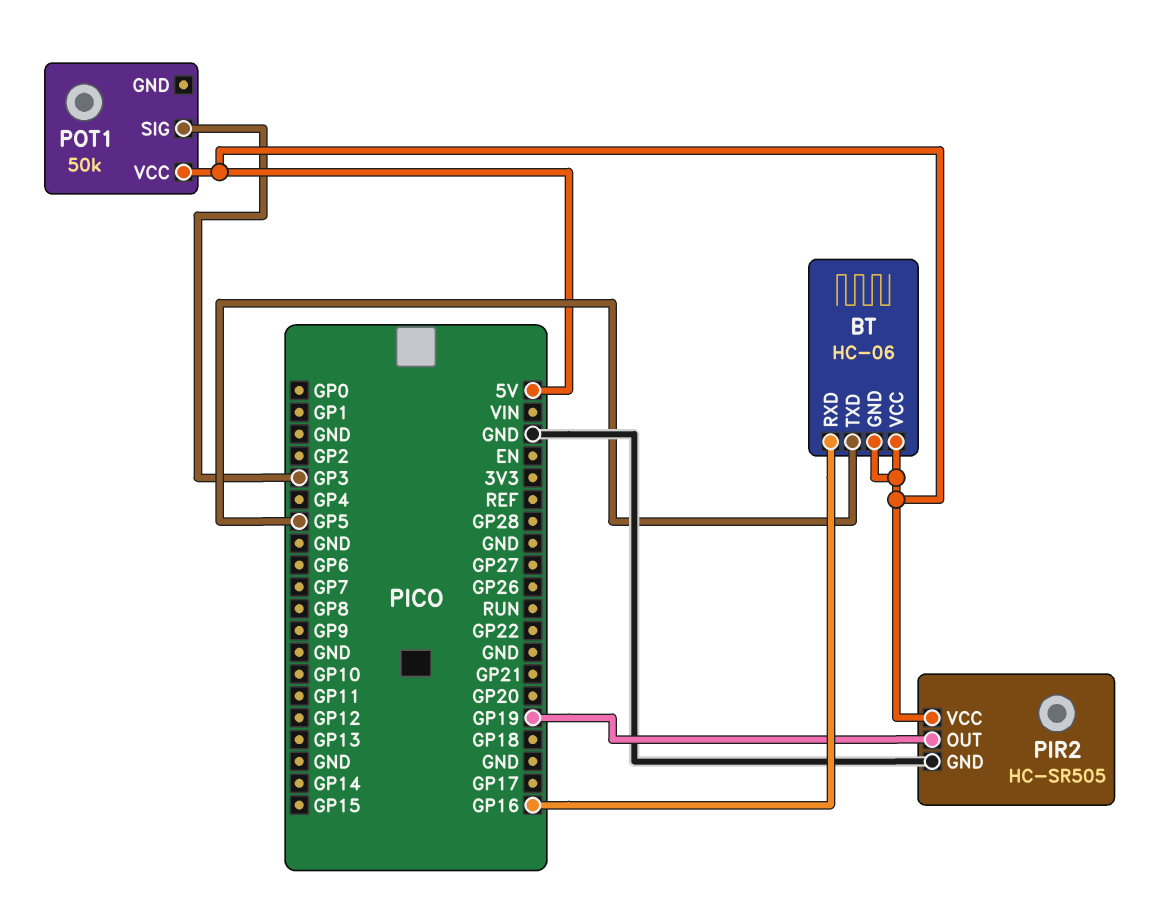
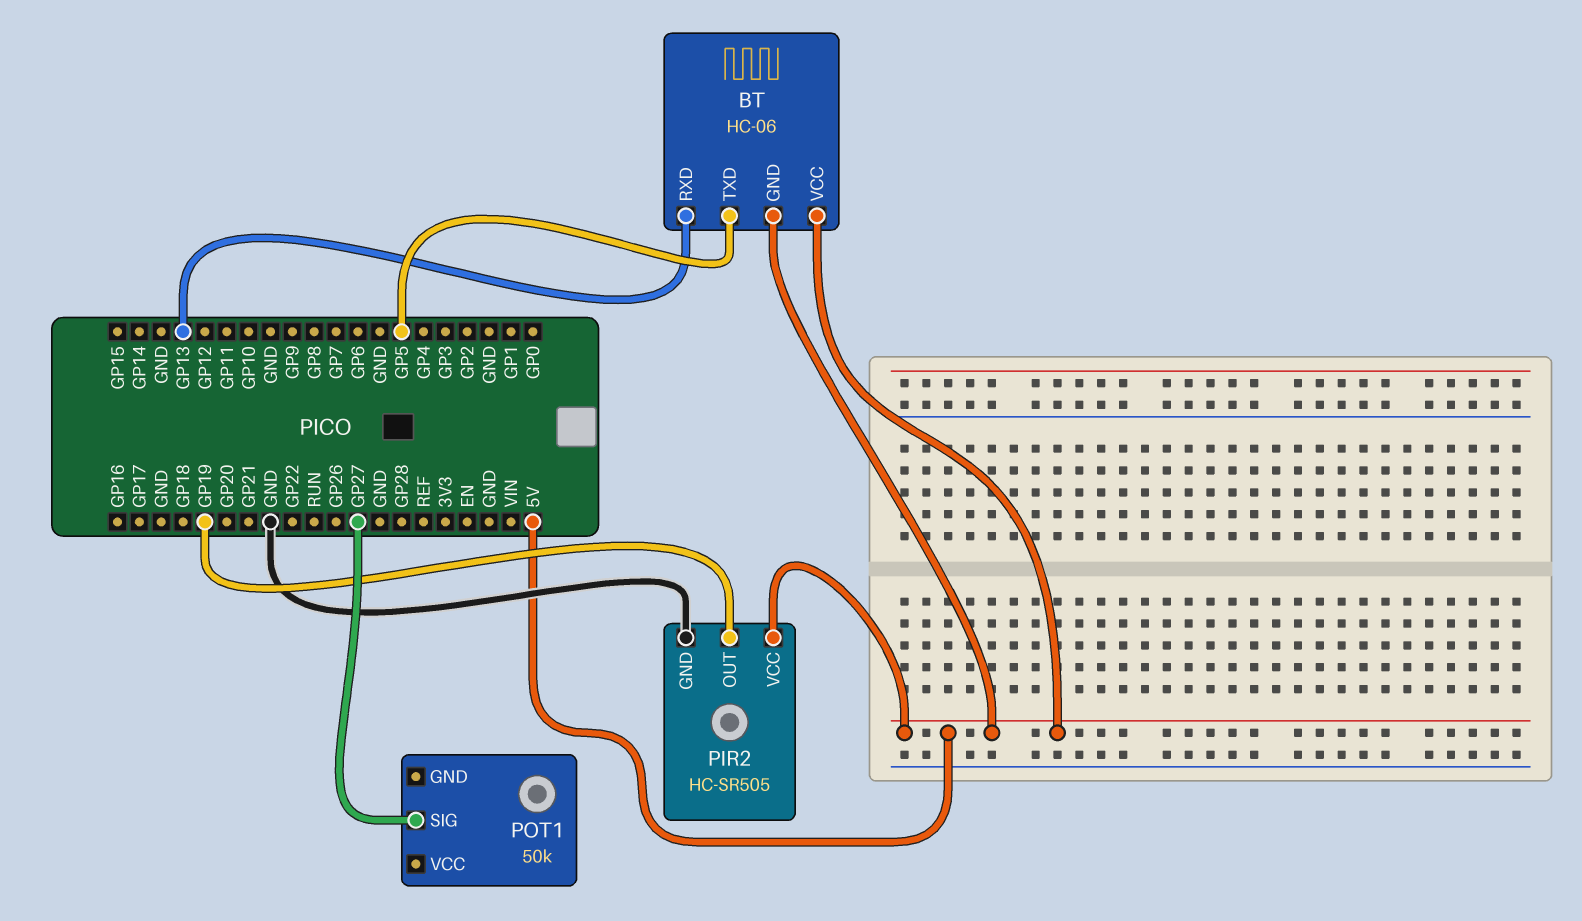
BT pin RXD: GP16 -> GP13
POT1 pin SIG: GP3 -> GP27
POT1 pin VCC: 5V -> none

